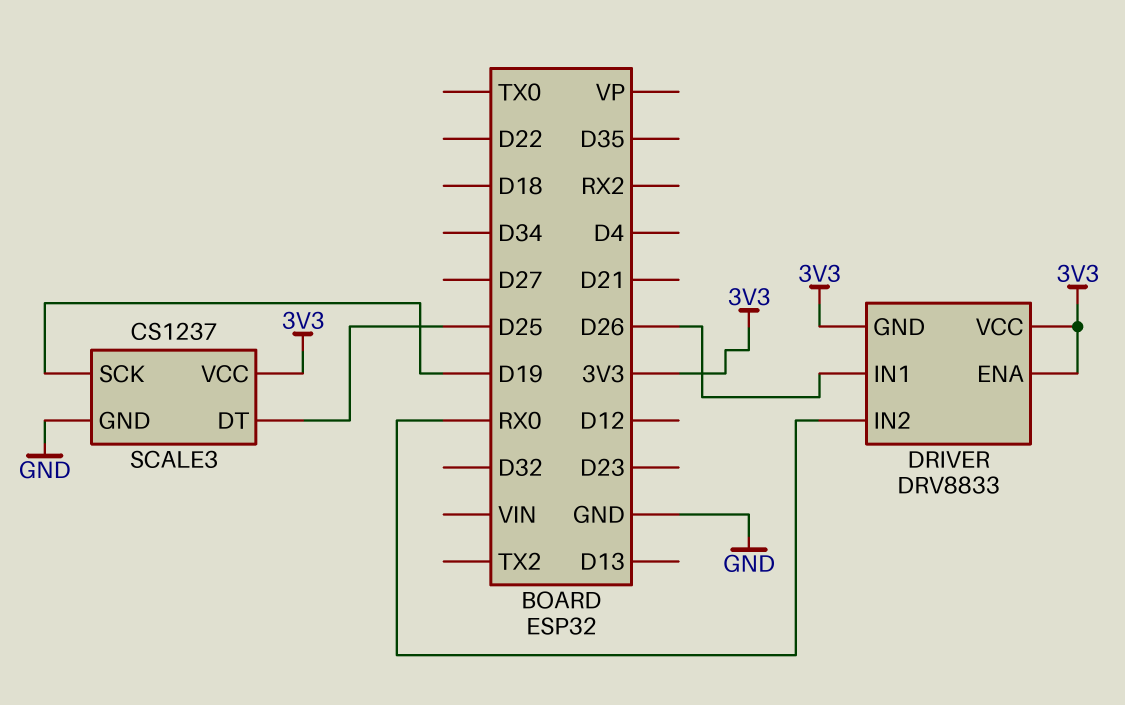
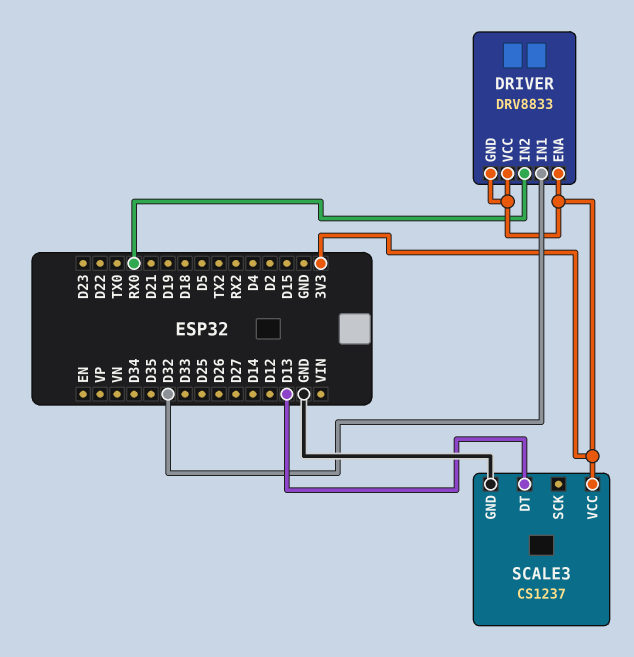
DRIVER pin IN1: D26 -> D32
SCALE3 pin DT: D25 -> D13
SCALE3 pin SCK: D19 -> none

